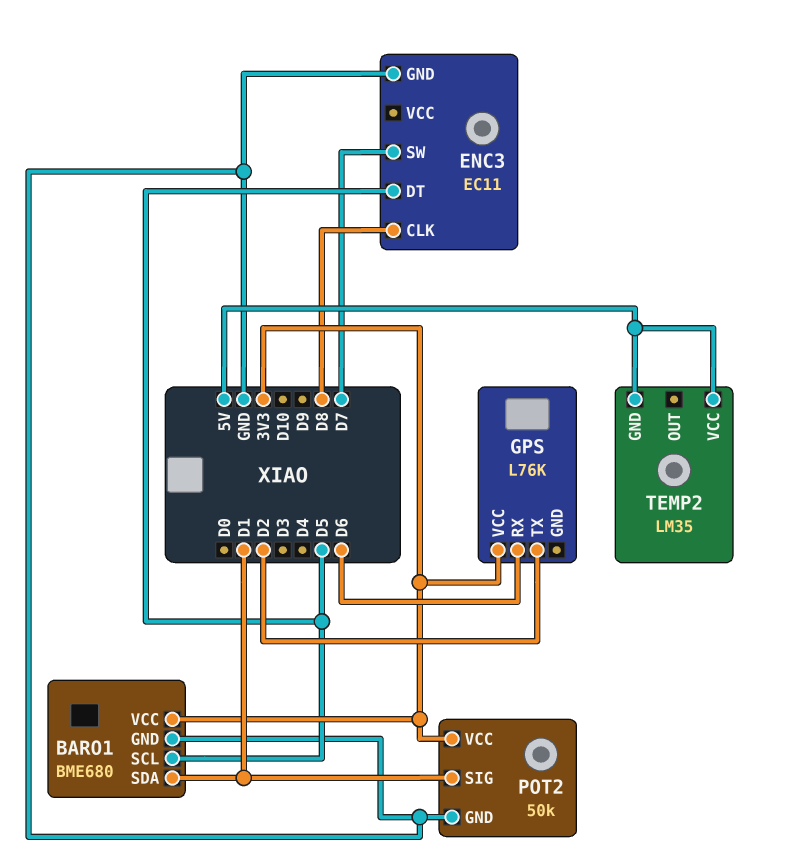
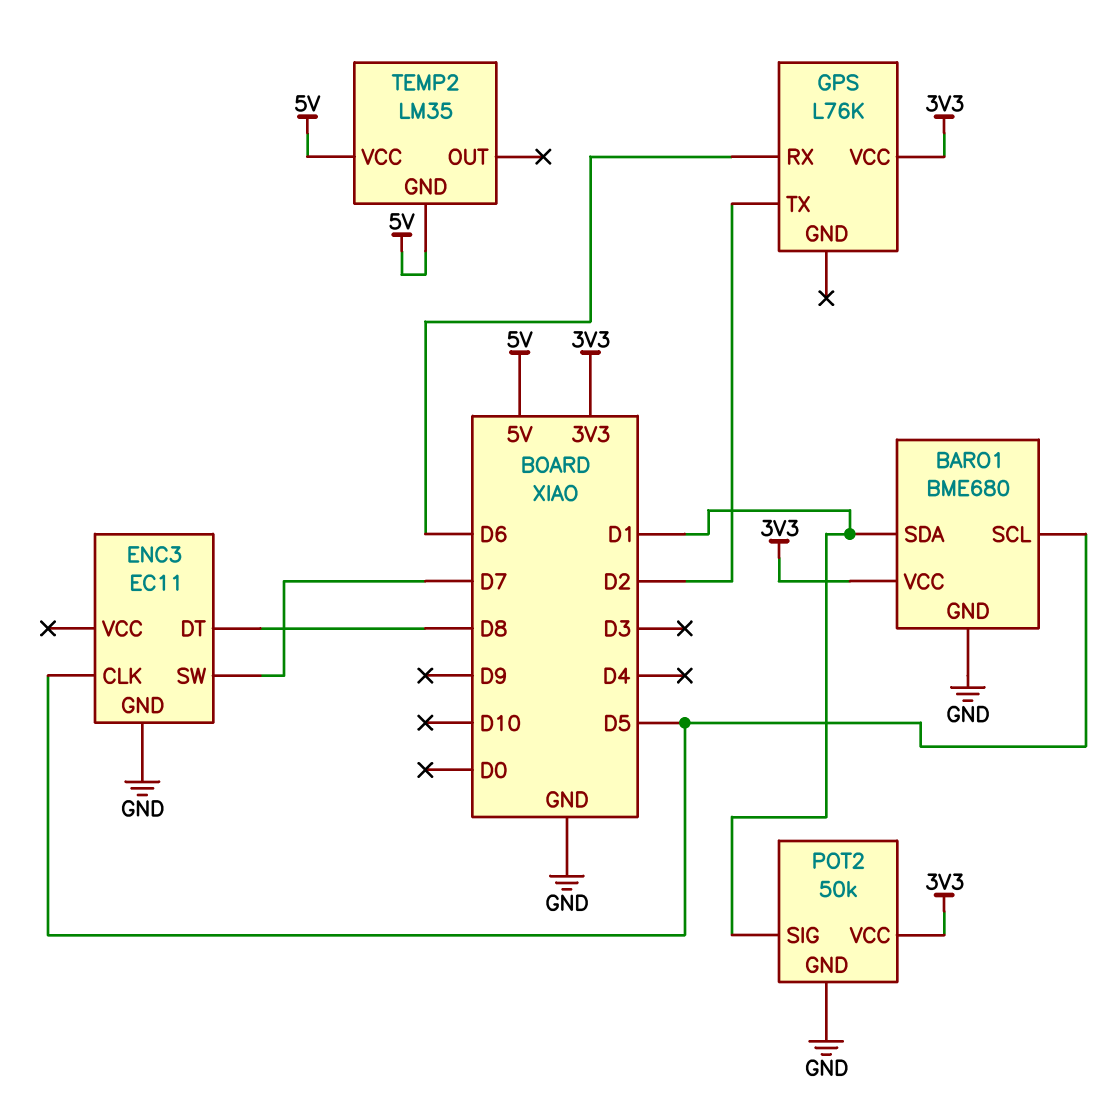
ENC3 pin CLK: D8 -> D5
ENC3 pin DT: D5 -> D8

